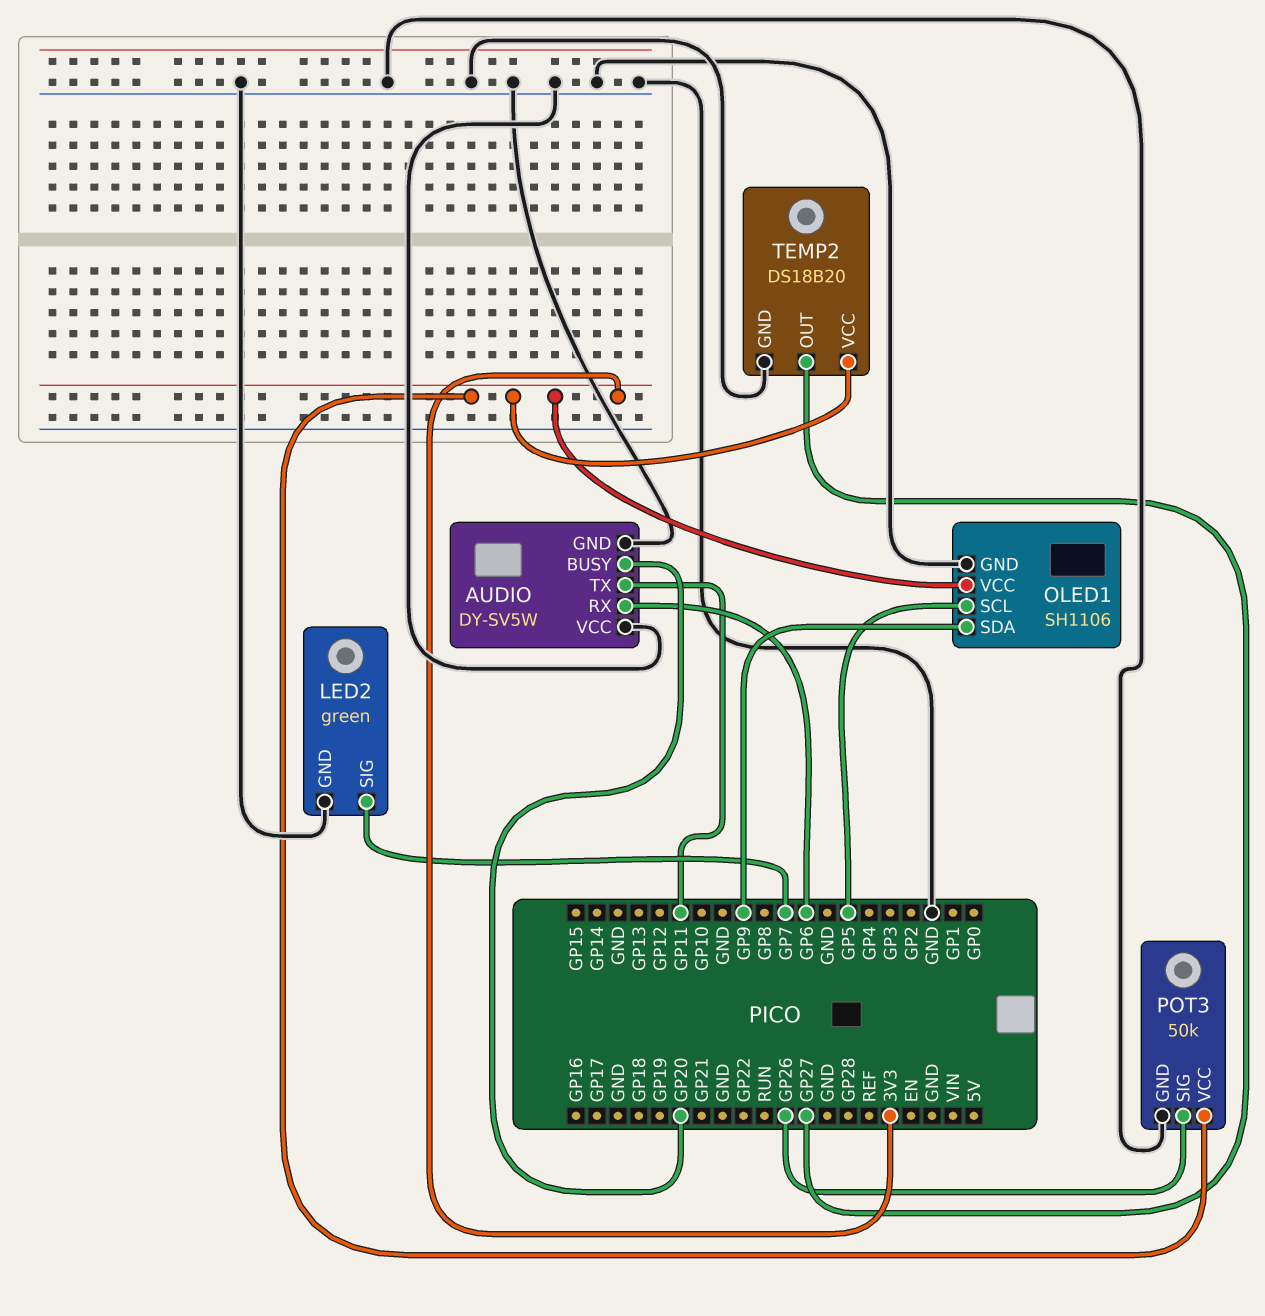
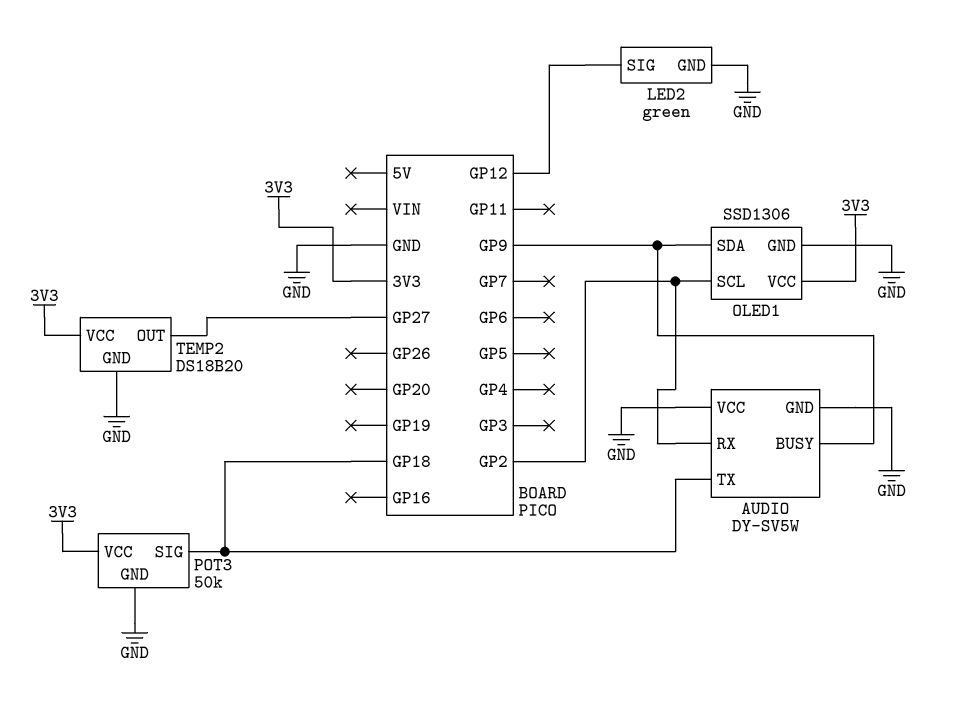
AUDIO pin BUSY: GP20 -> GP9
AUDIO pin RX: GP6 -> GP2
AUDIO pin TX: GP11 -> GP18
LED2 pin SIG: GP7 -> GP12
OLED1: SH1106 -> SSD1306
OLED1 pin SCL: GP5 -> GP2
POT3 pin SIG: GP26 -> GP18

